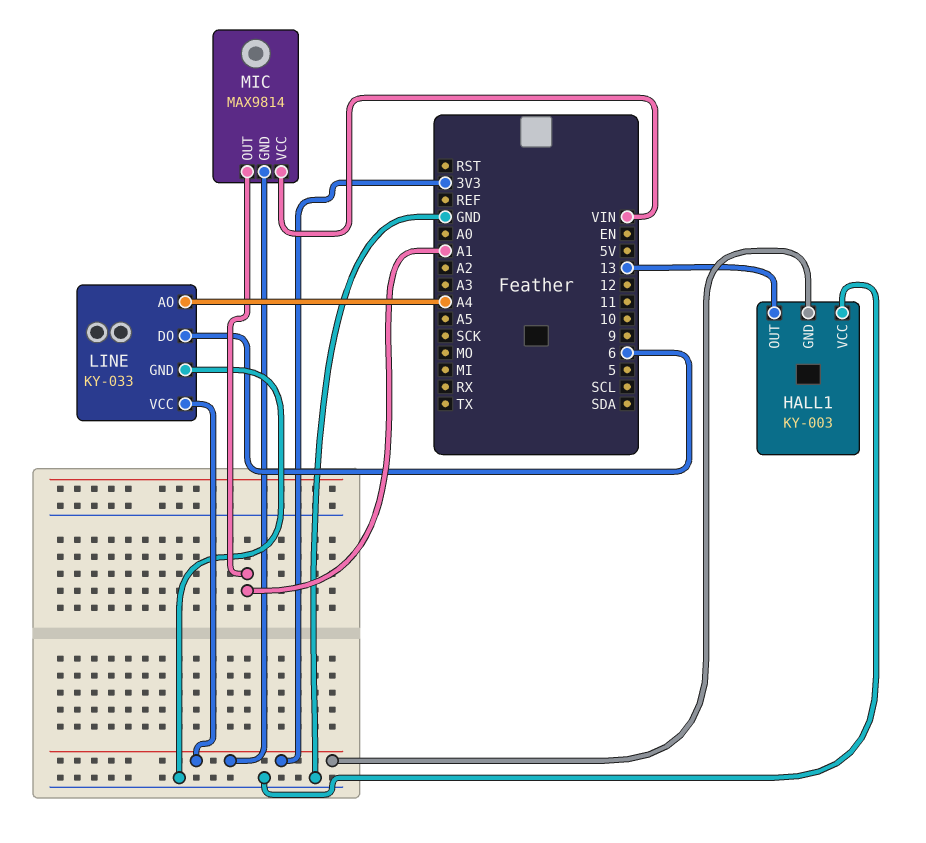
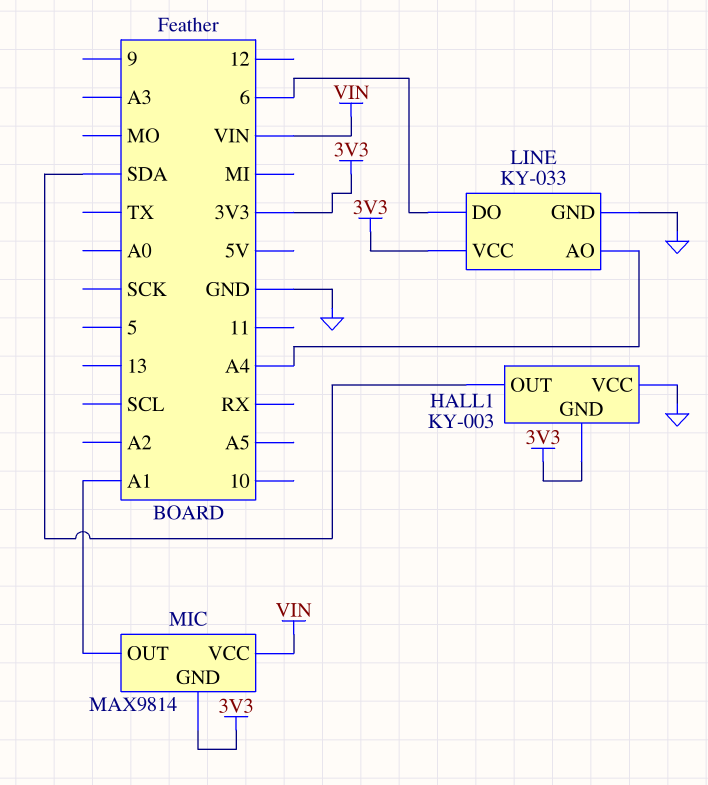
HALL1 pin OUT: 13 -> SDA

